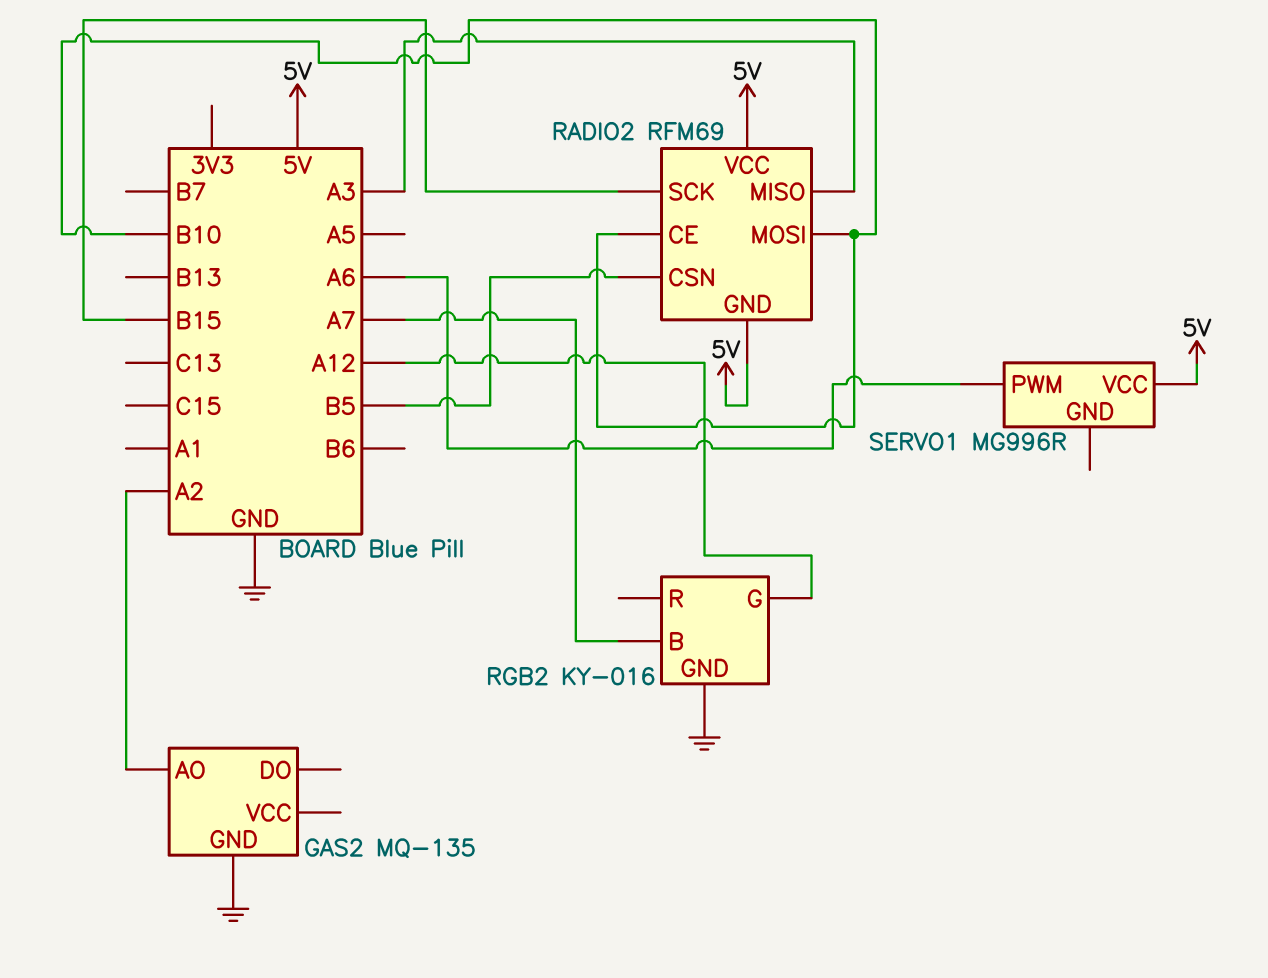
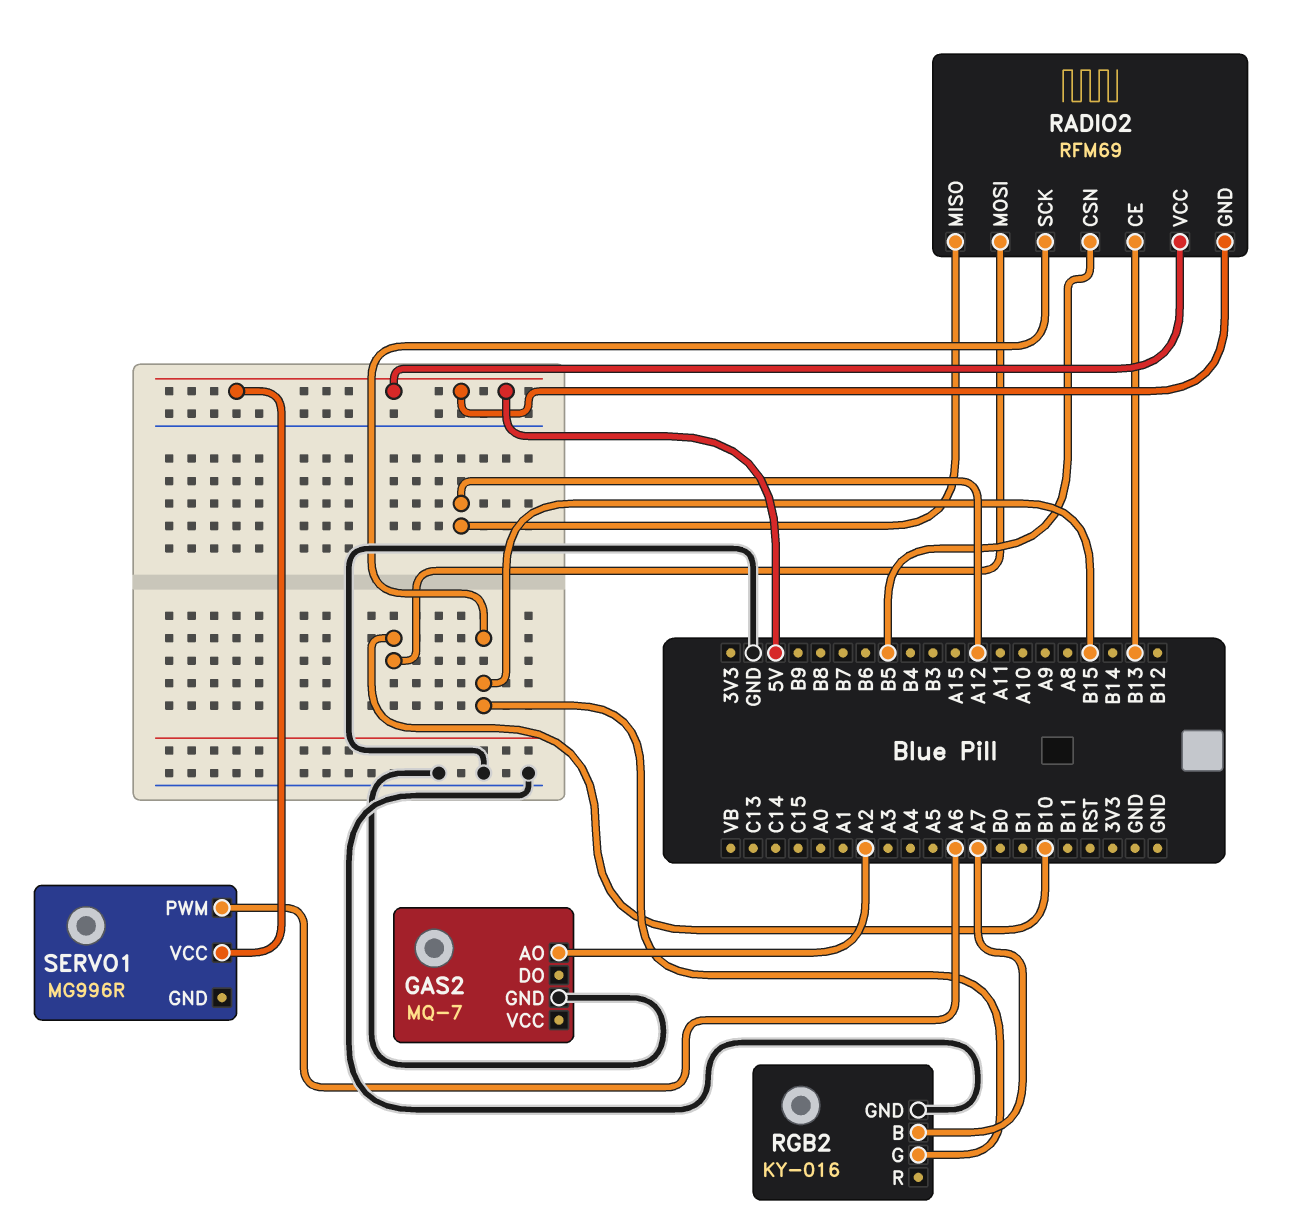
GAS2: MQ-135 -> MQ-7
RADIO2 pin CE: B10 -> B13
RADIO2 pin MISO: A3 -> A12
RGB2 pin G: A12 -> B15

